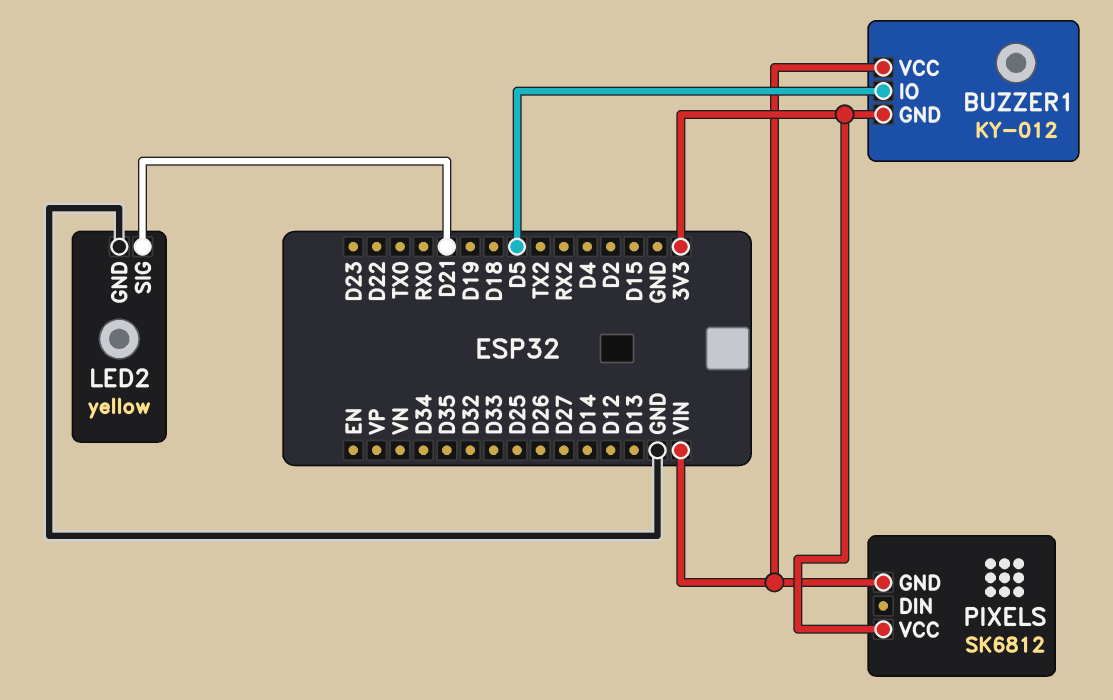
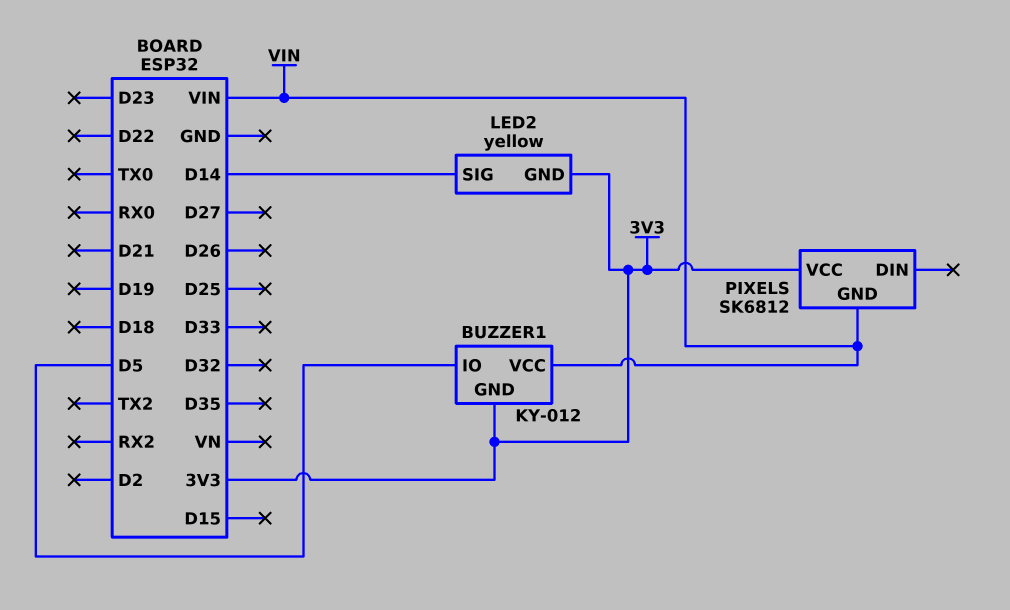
LED2 pin GND: GND -> 3V3
LED2 pin SIG: D21 -> D14

